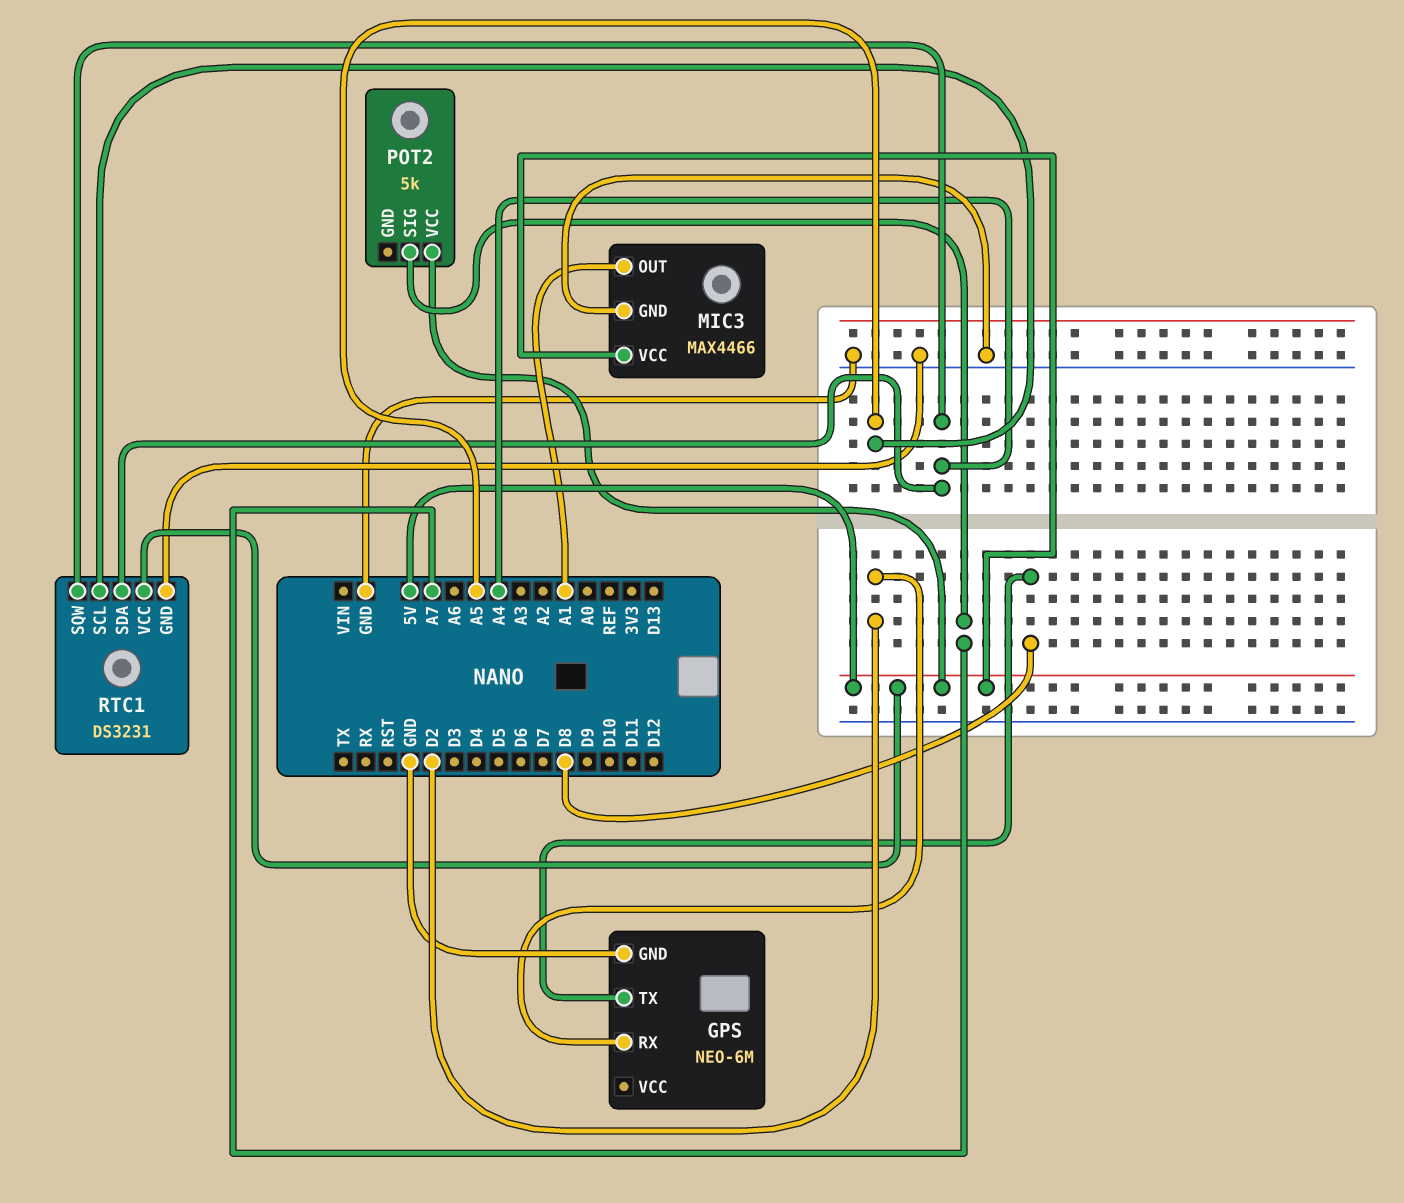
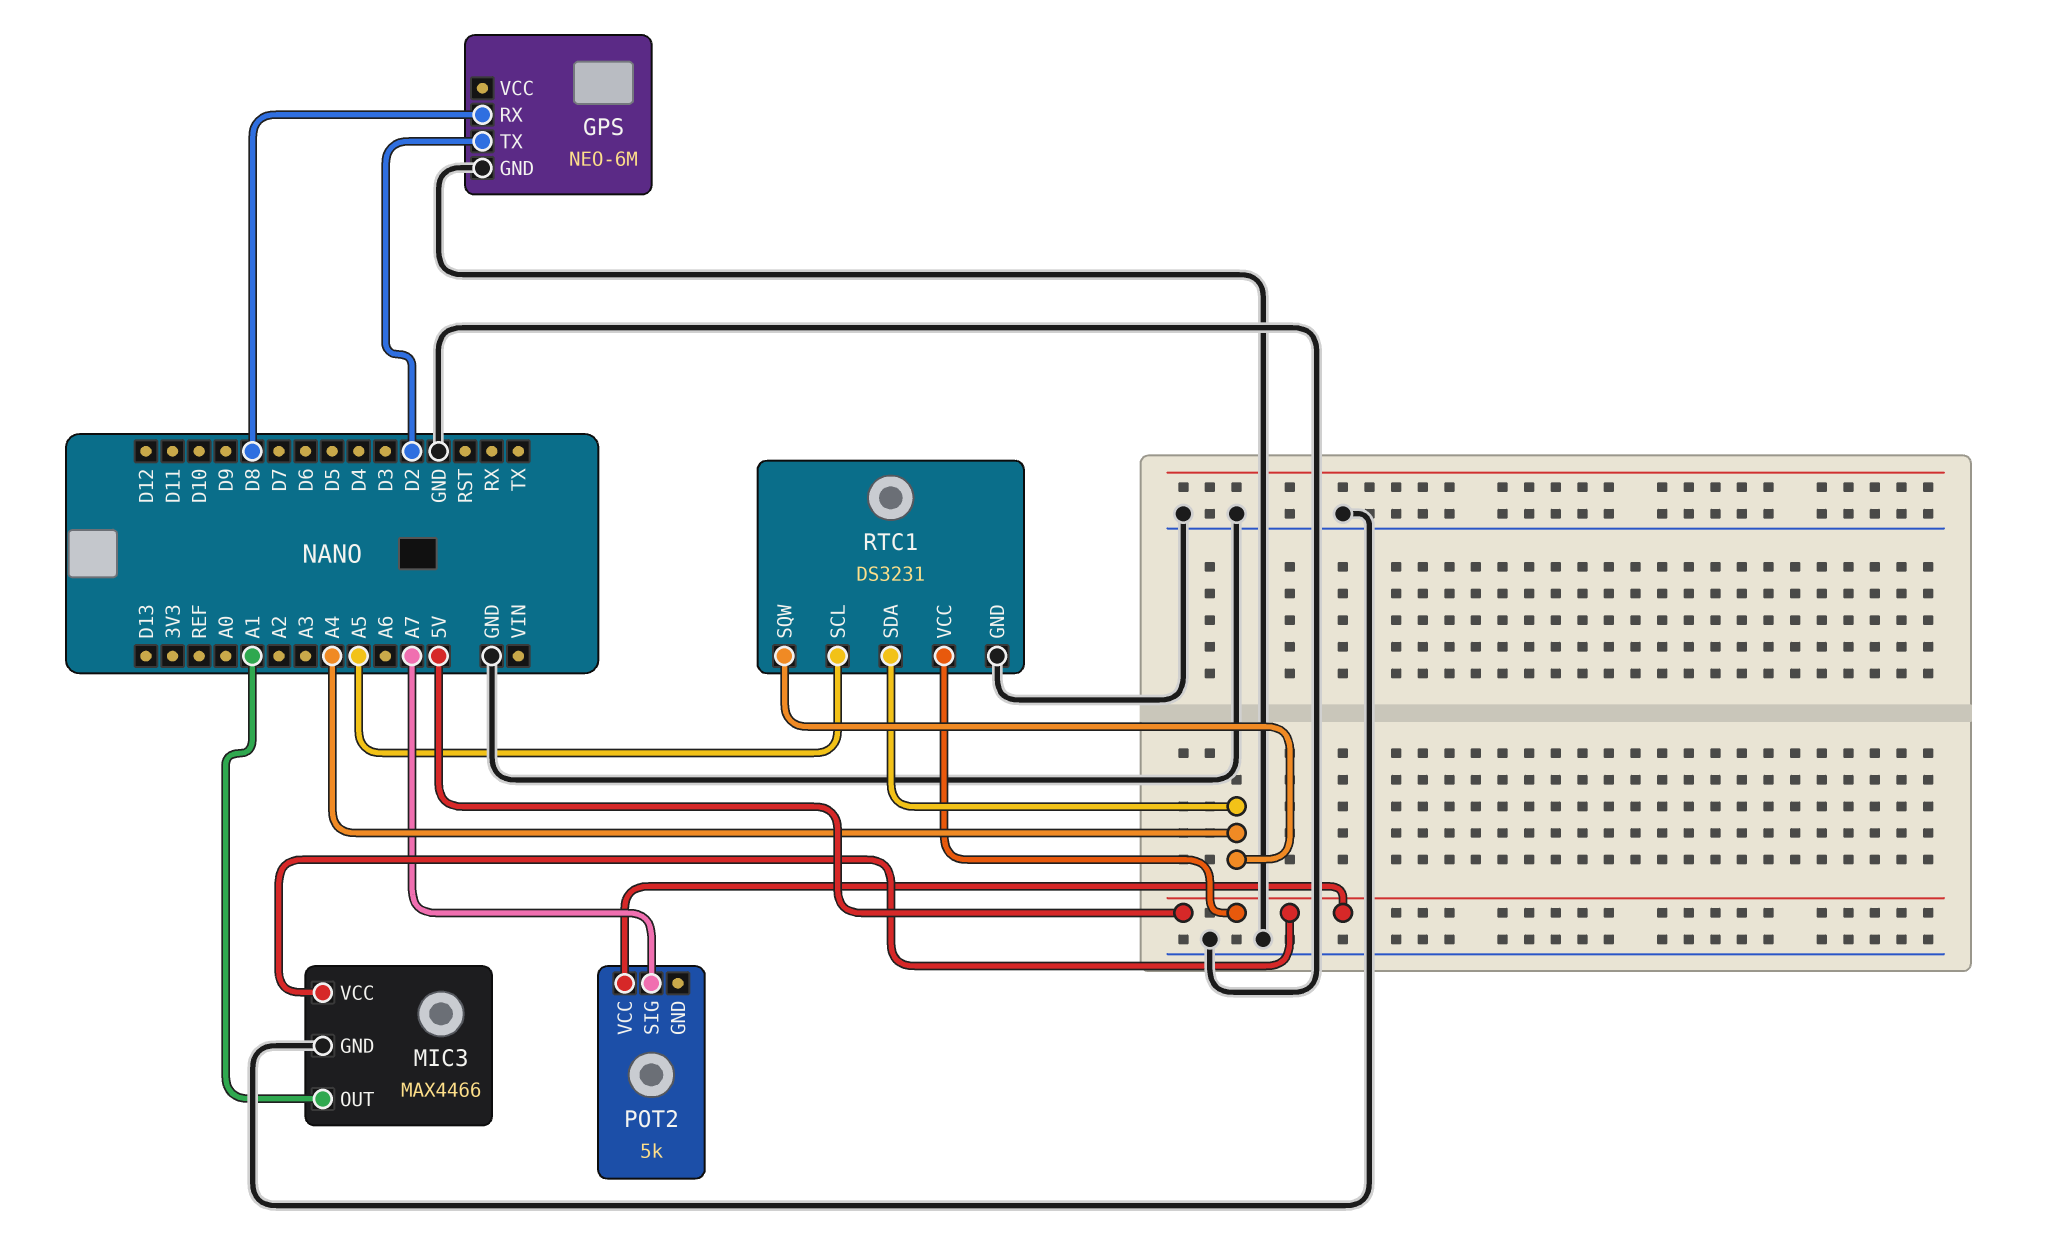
GPS pin RX: D2 -> D8
GPS pin TX: D8 -> D2

